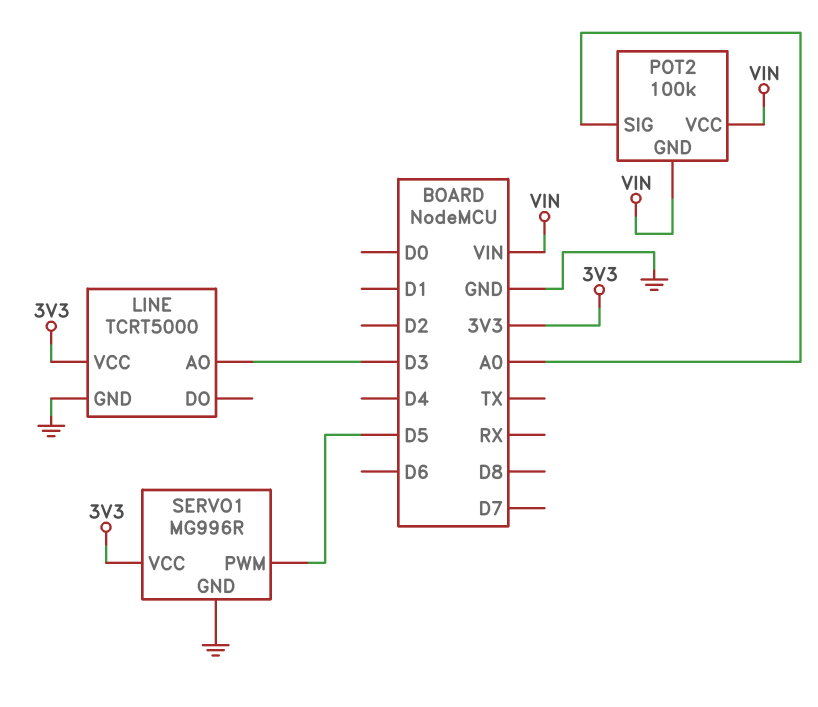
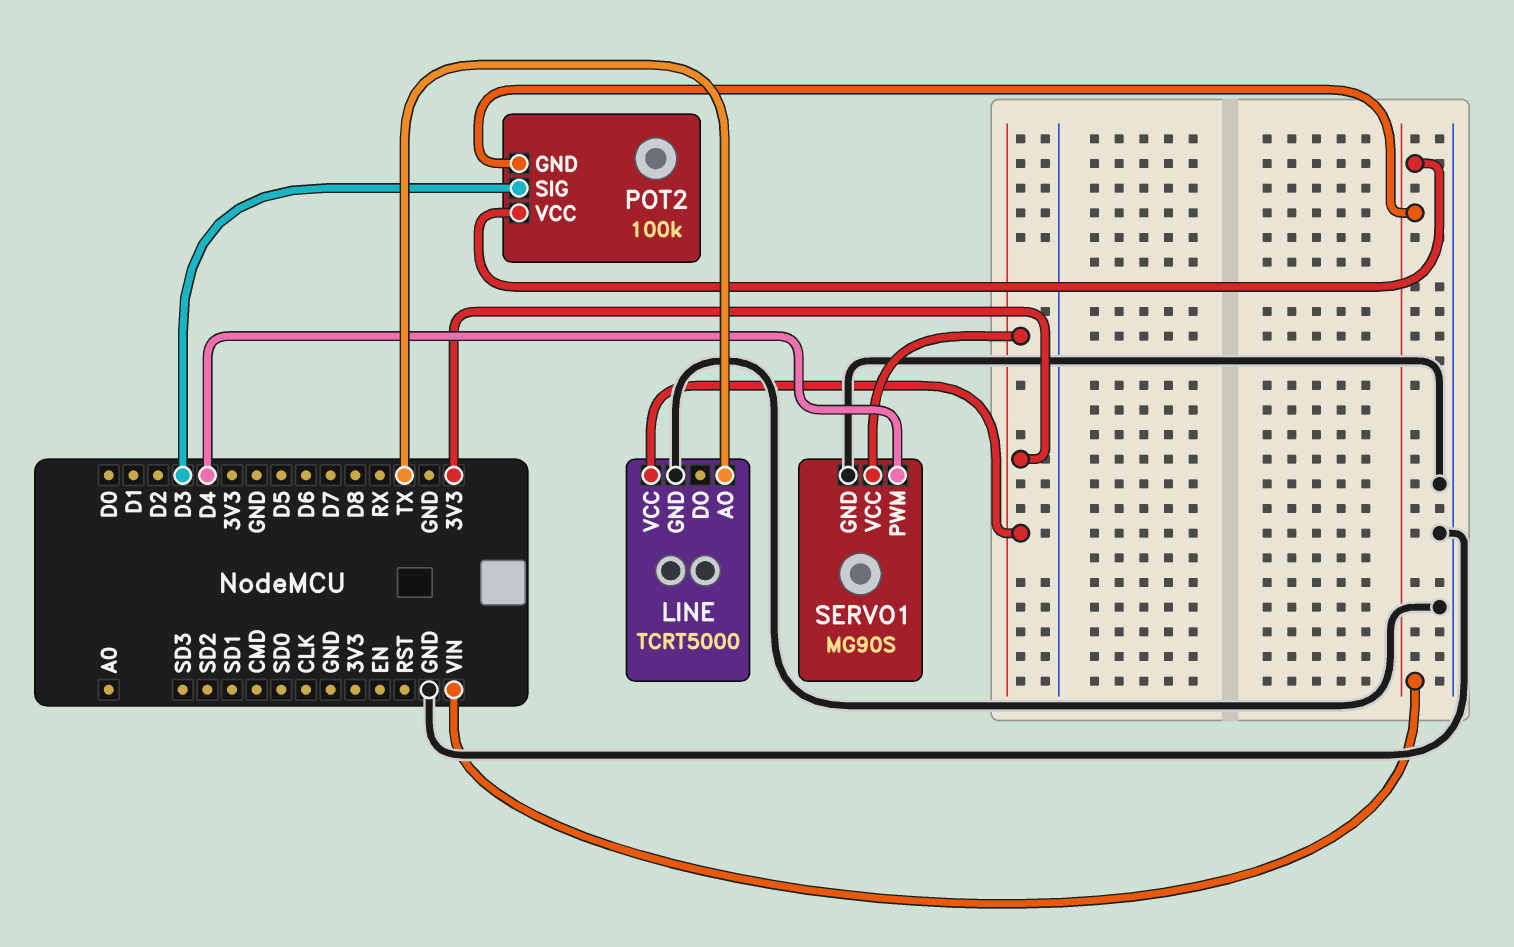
LINE pin AO: D3 -> TX
POT2 pin SIG: A0 -> D3
SERVO1: MG996R -> MG90S
SERVO1 pin PWM: D5 -> D4

